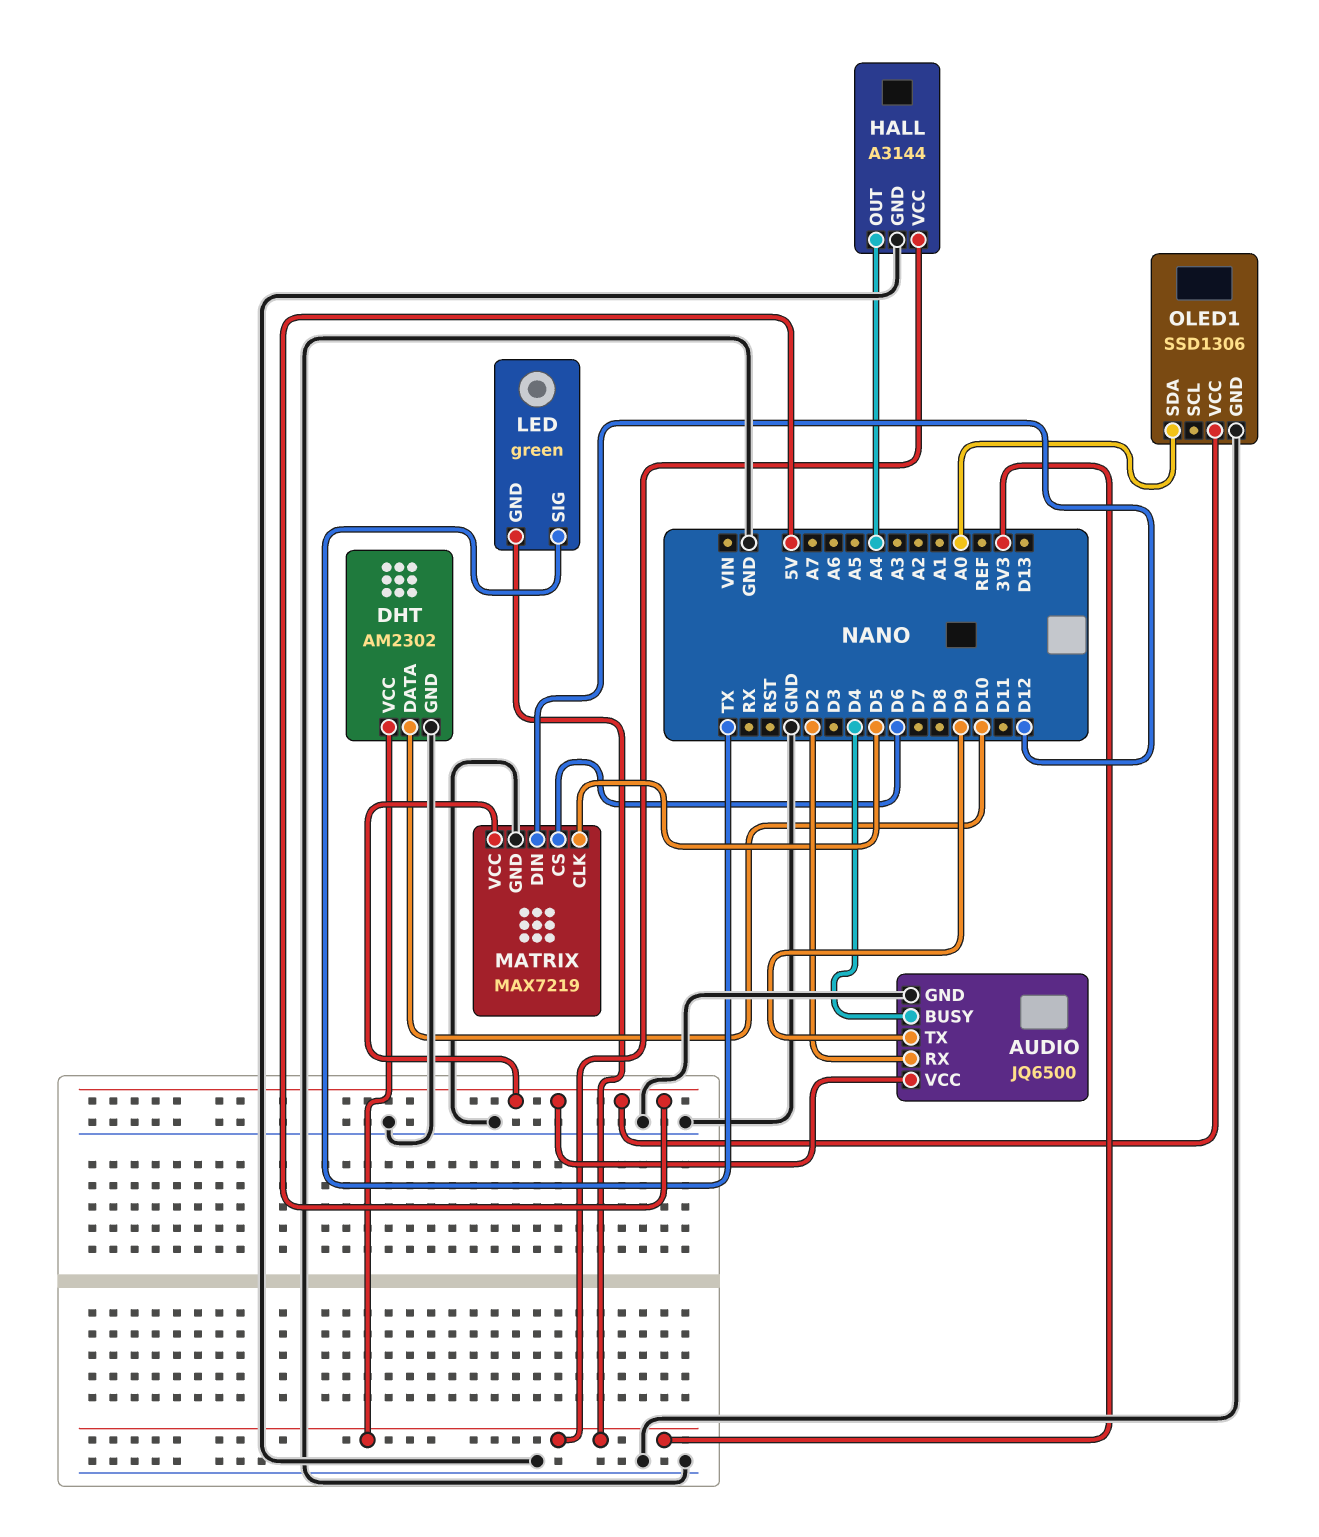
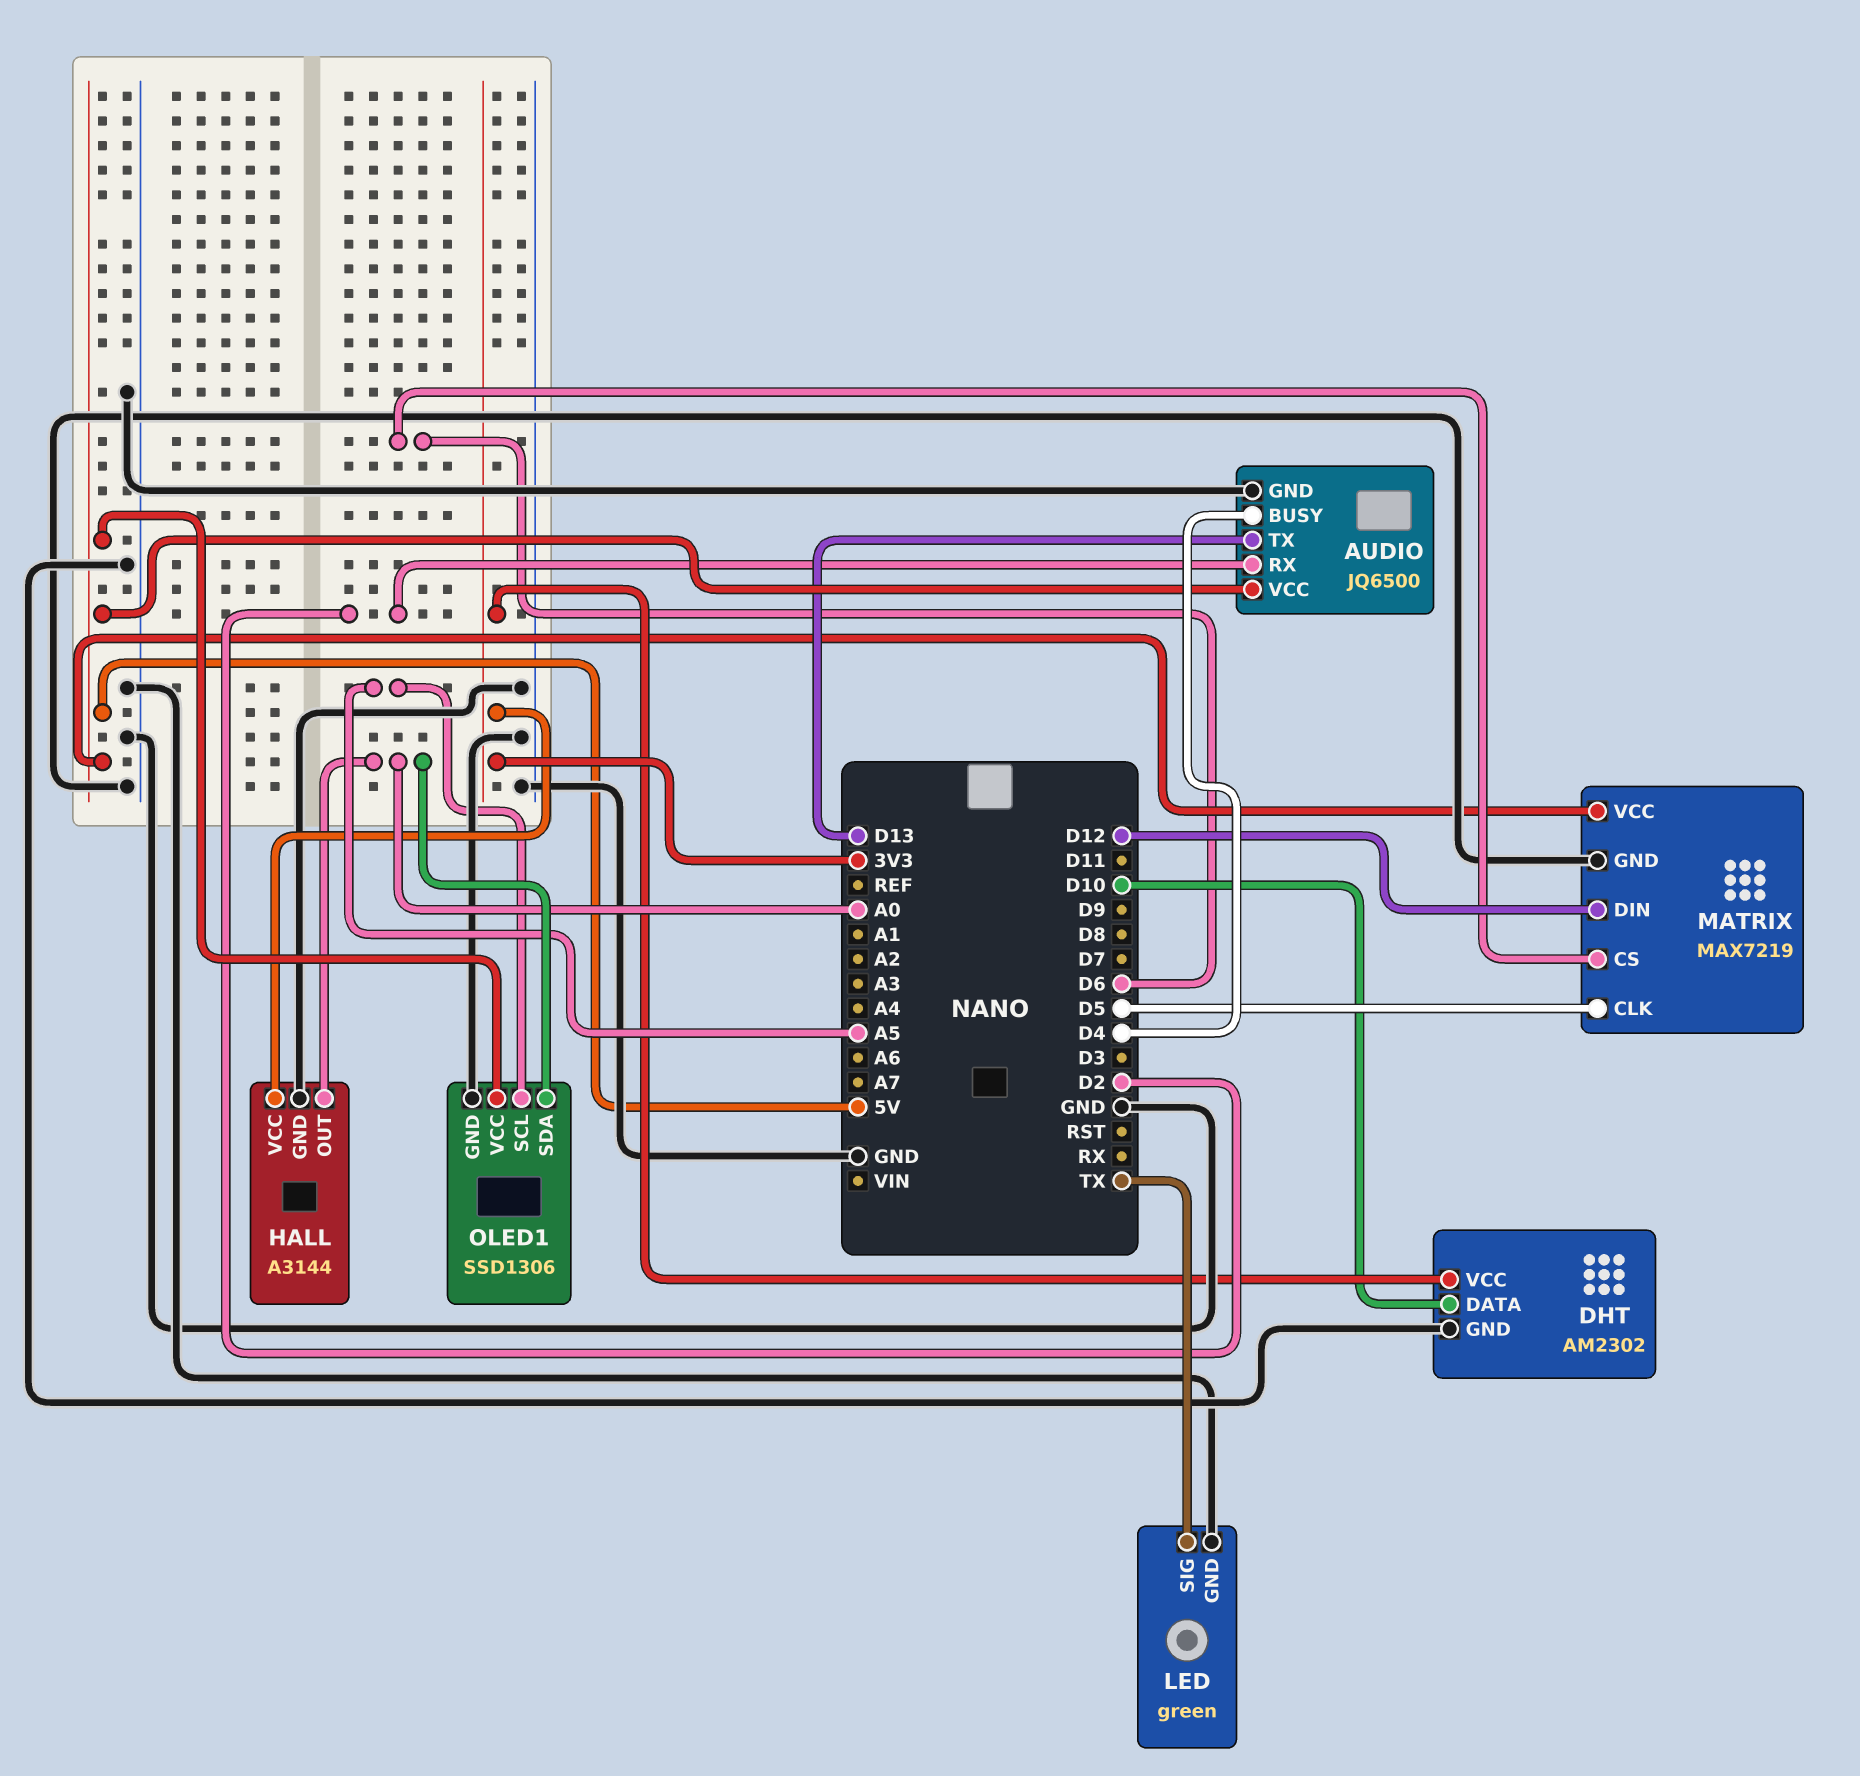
AUDIO pin TX: D9 -> D13
HALL pin OUT: A4 -> A0
LED pin GND: 3V3 -> GND
OLED1 pin SCL: none -> A5

